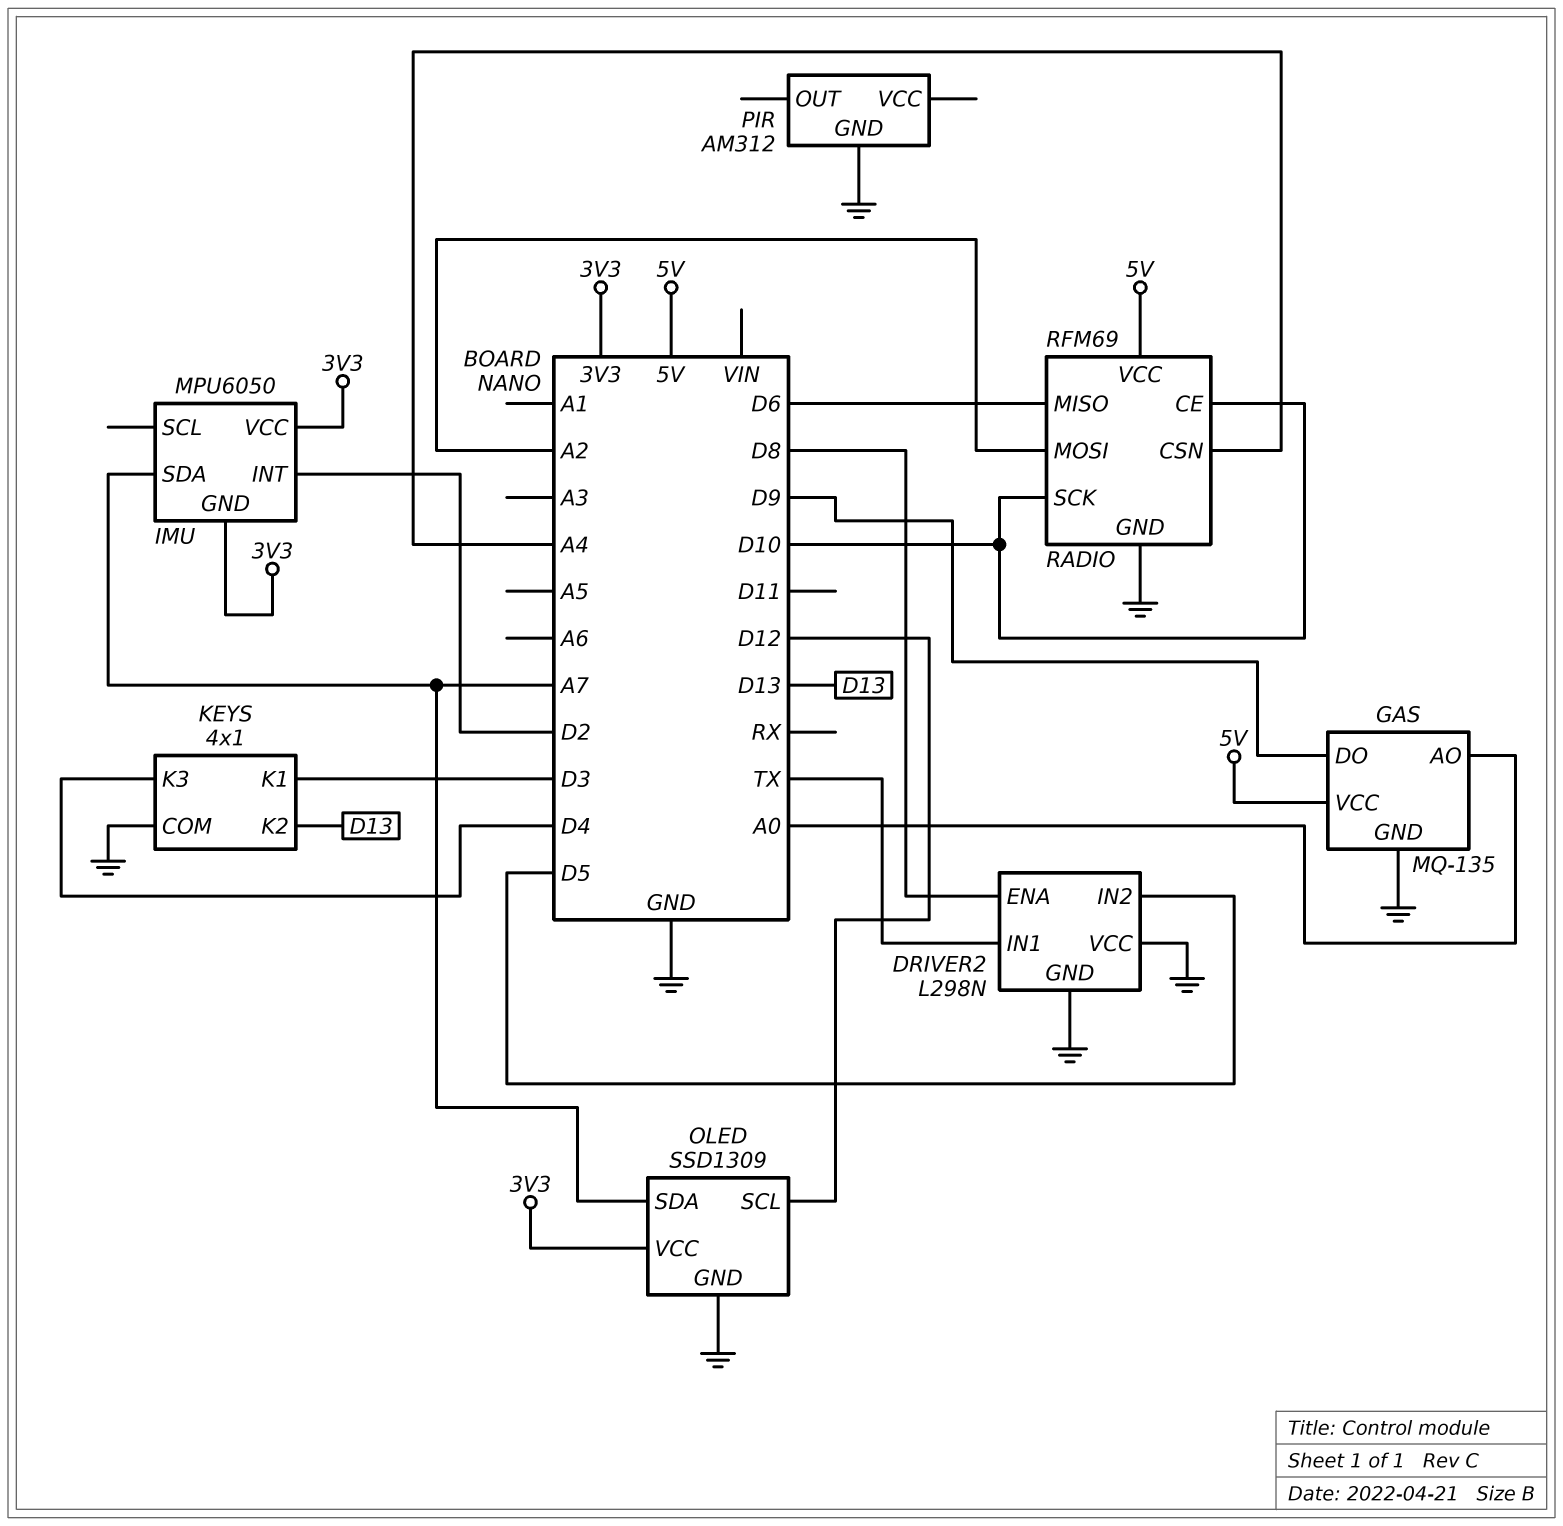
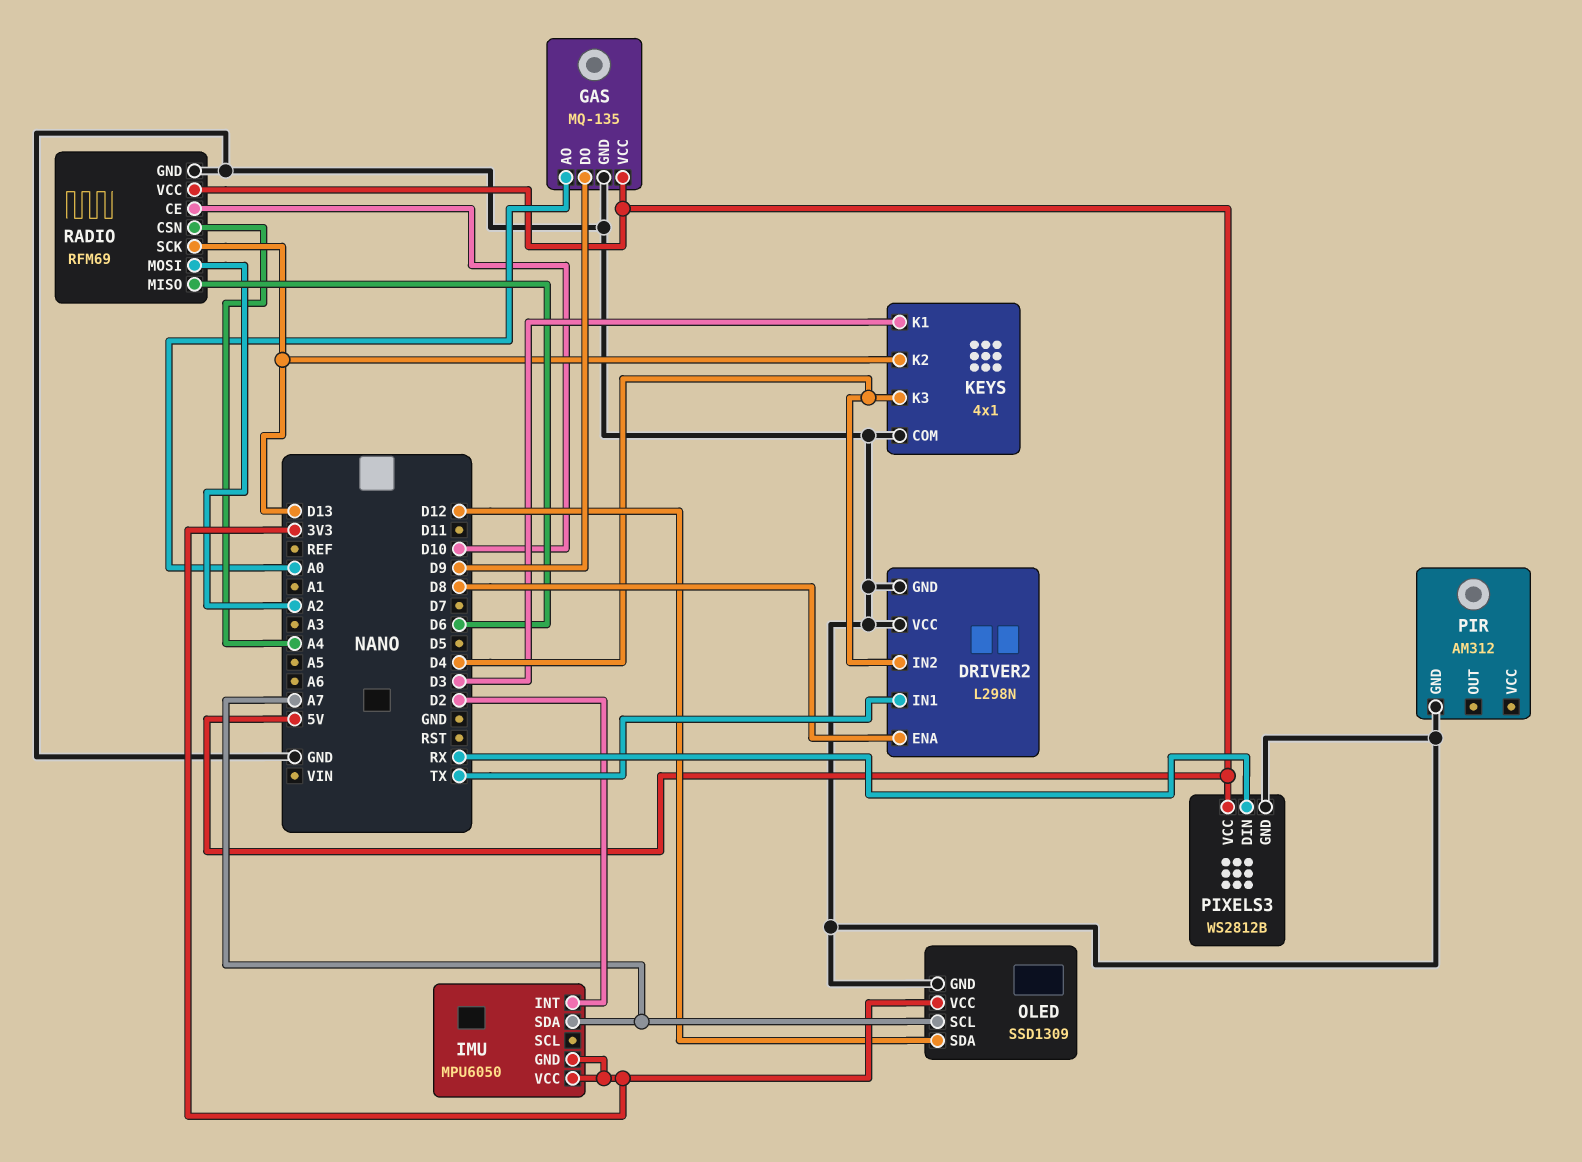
DRIVER2 pin IN2: D5 -> D4
OLED pin SCL: D12 -> A7
OLED pin SDA: A7 -> D12
PIXELS3: none -> WS2812B
PIXELS3 pin DIN: none -> RX
PIXELS3 pin GND: none -> GND
PIXELS3 pin VCC: none -> 5V
RADIO pin SCK: D10 -> D13

